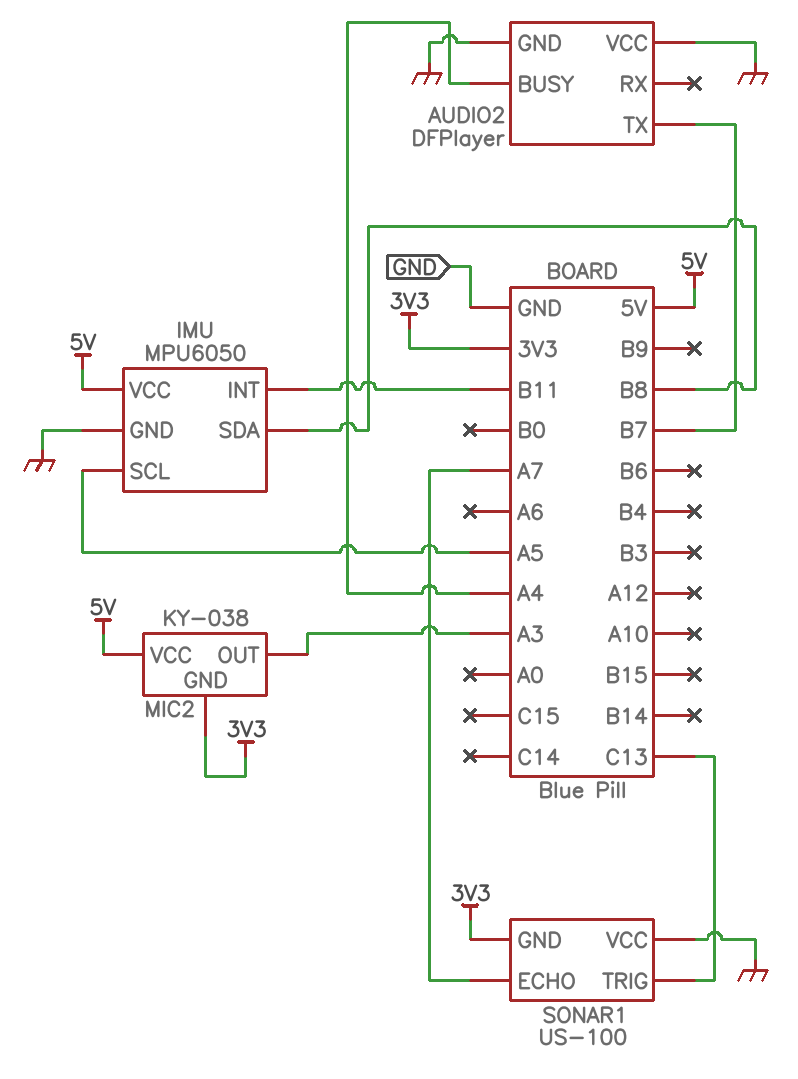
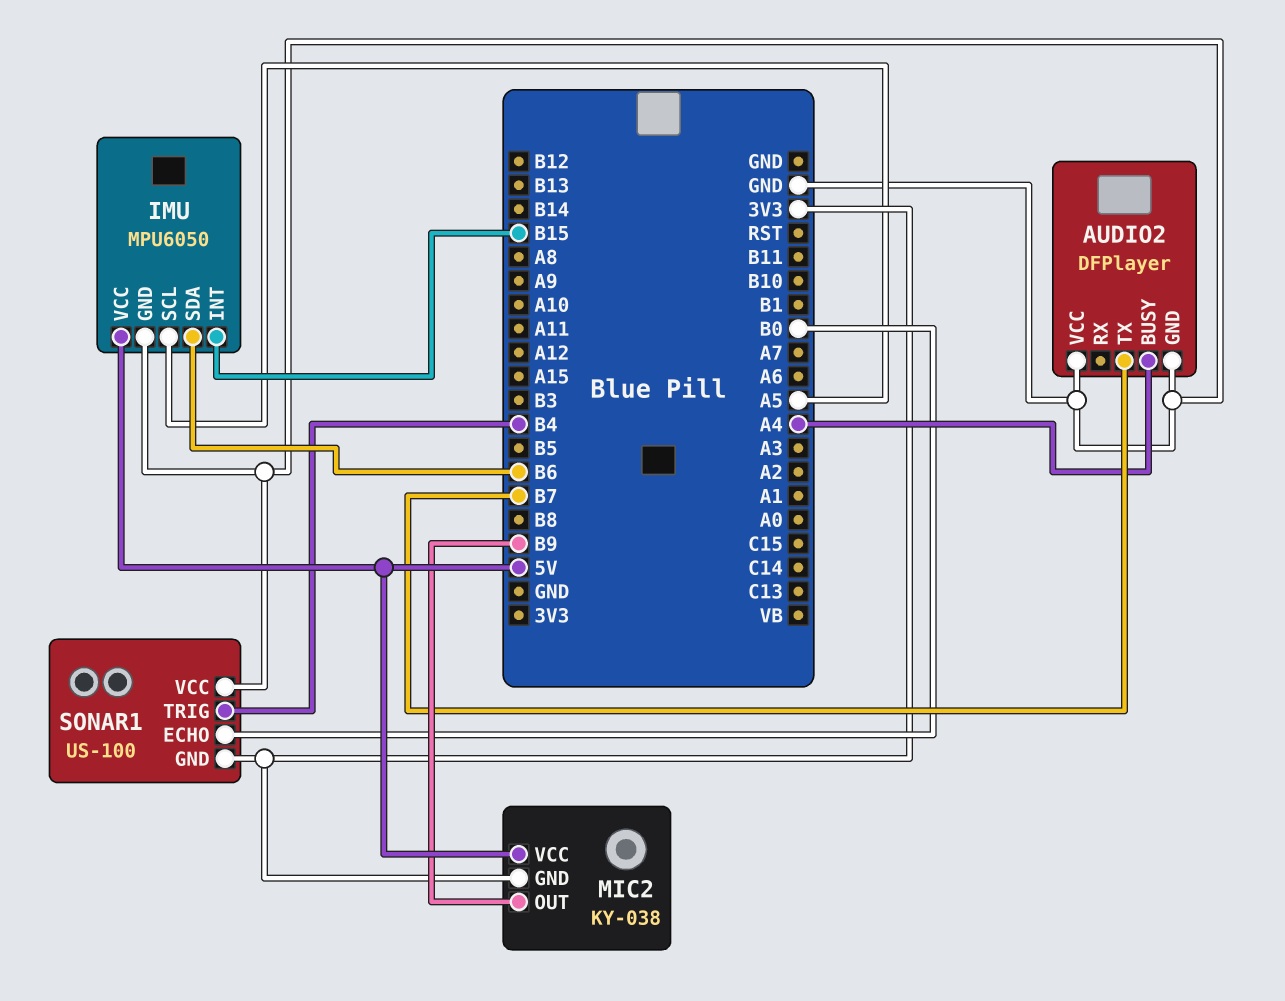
IMU pin INT: B11 -> B15
IMU pin SDA: B8 -> B6
MIC2 pin OUT: A3 -> B9
SONAR1 pin ECHO: A7 -> B0
SONAR1 pin TRIG: C13 -> B4

